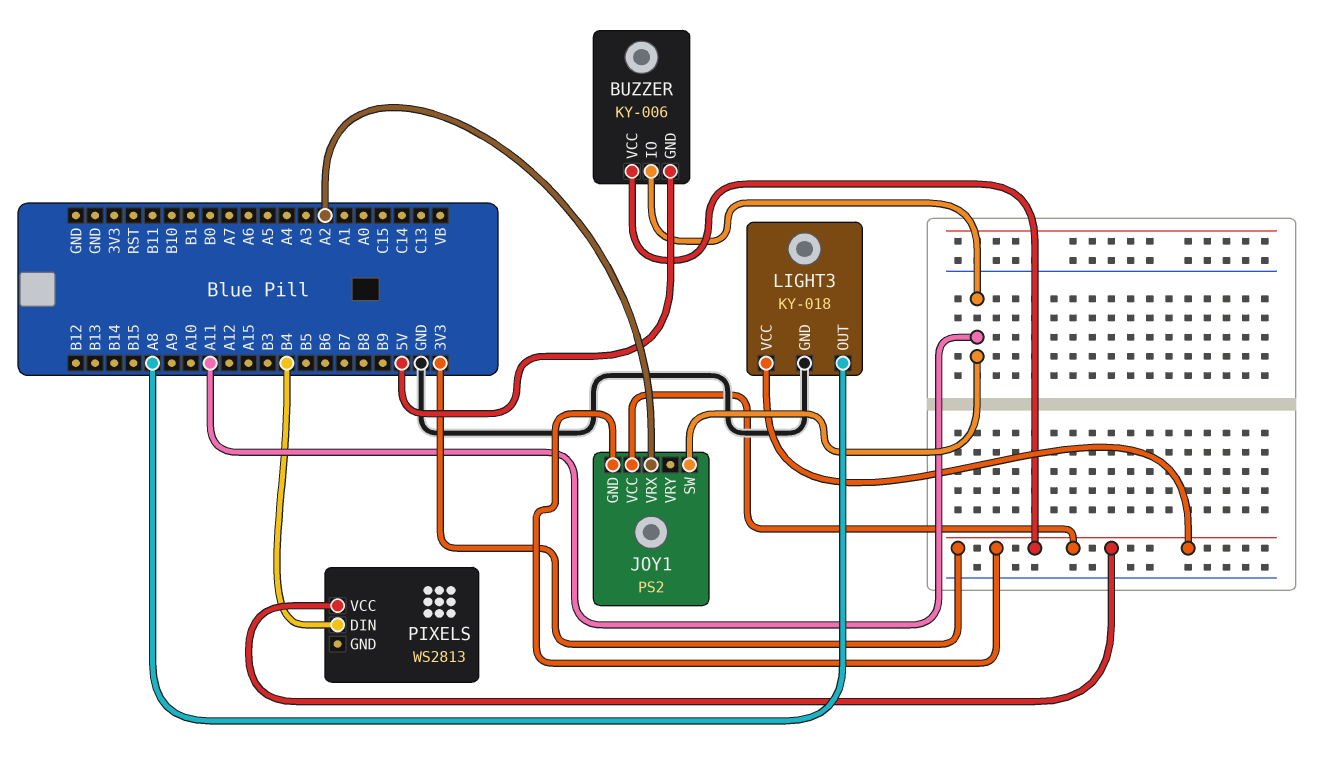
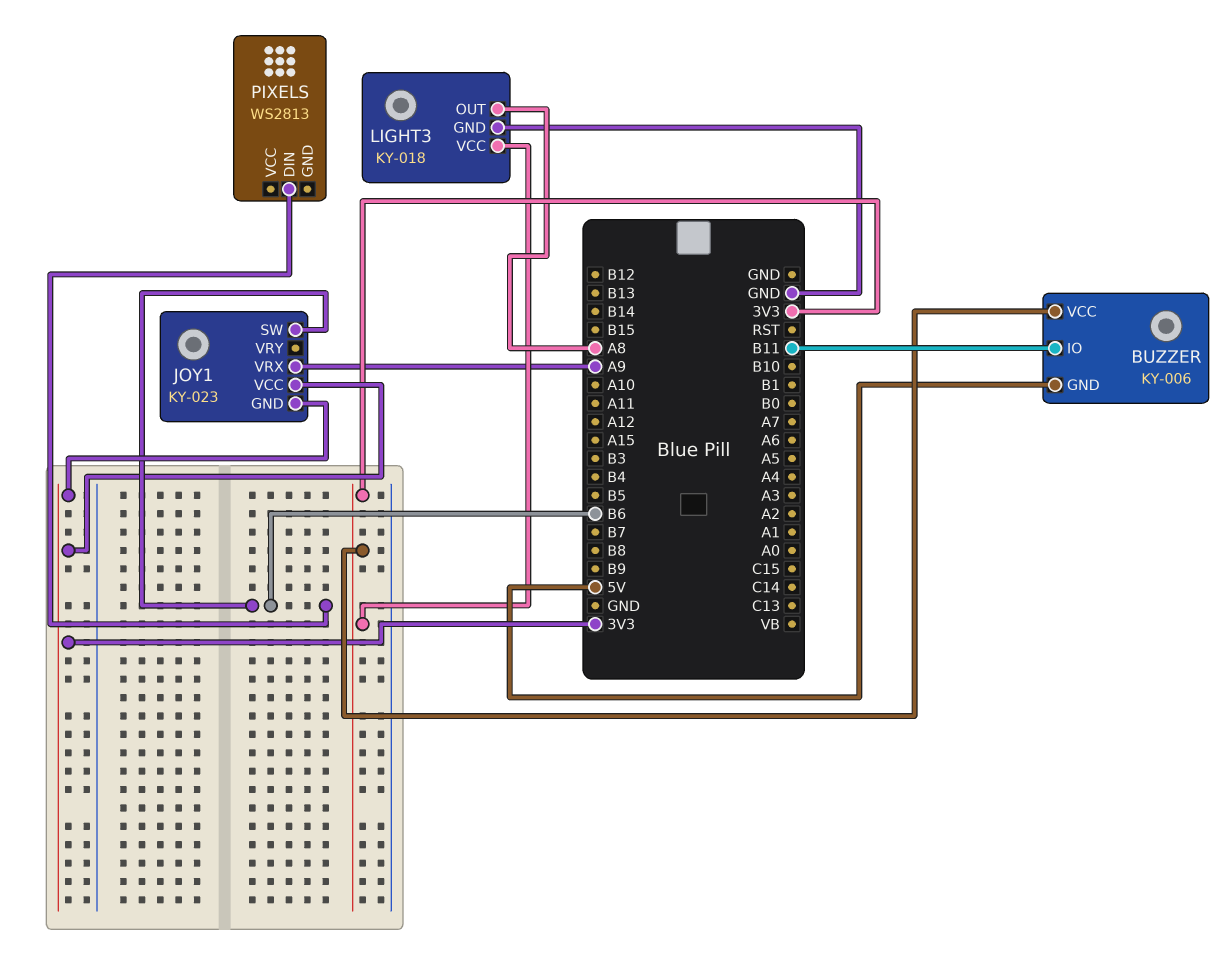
BUZZER pin IO: A11 -> B11
JOY1: PS2 -> KY-023
JOY1 pin SW: A11 -> B6
JOY1 pin VRX: A2 -> A9
PIXELS pin DIN: B4 -> B6
PIXELS pin VCC: 3V3 -> none

